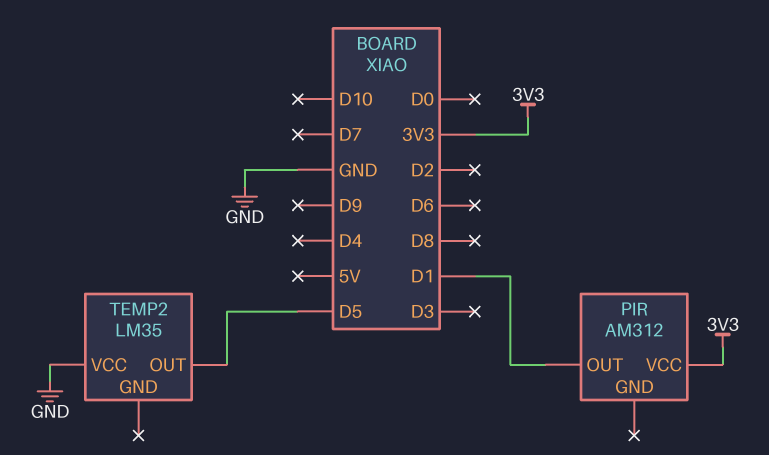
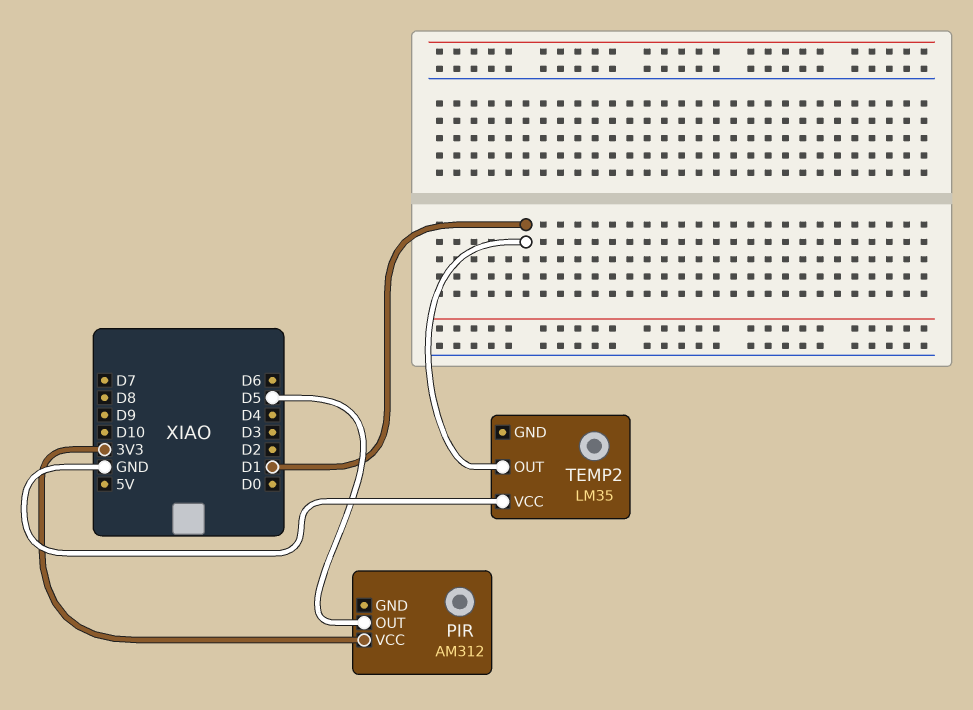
PIR pin OUT: D1 -> D5
TEMP2 pin OUT: D5 -> D1

